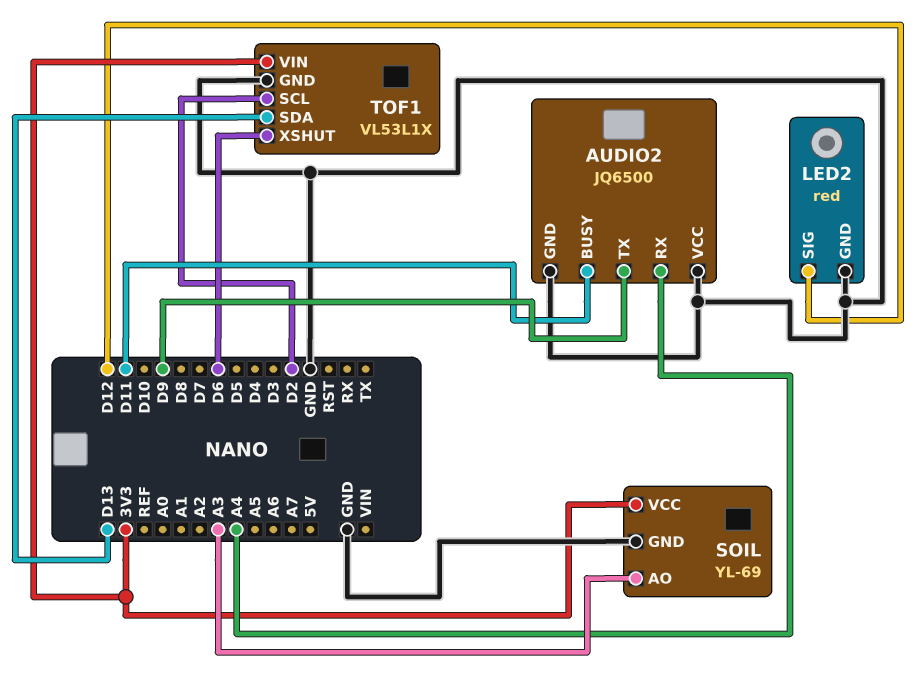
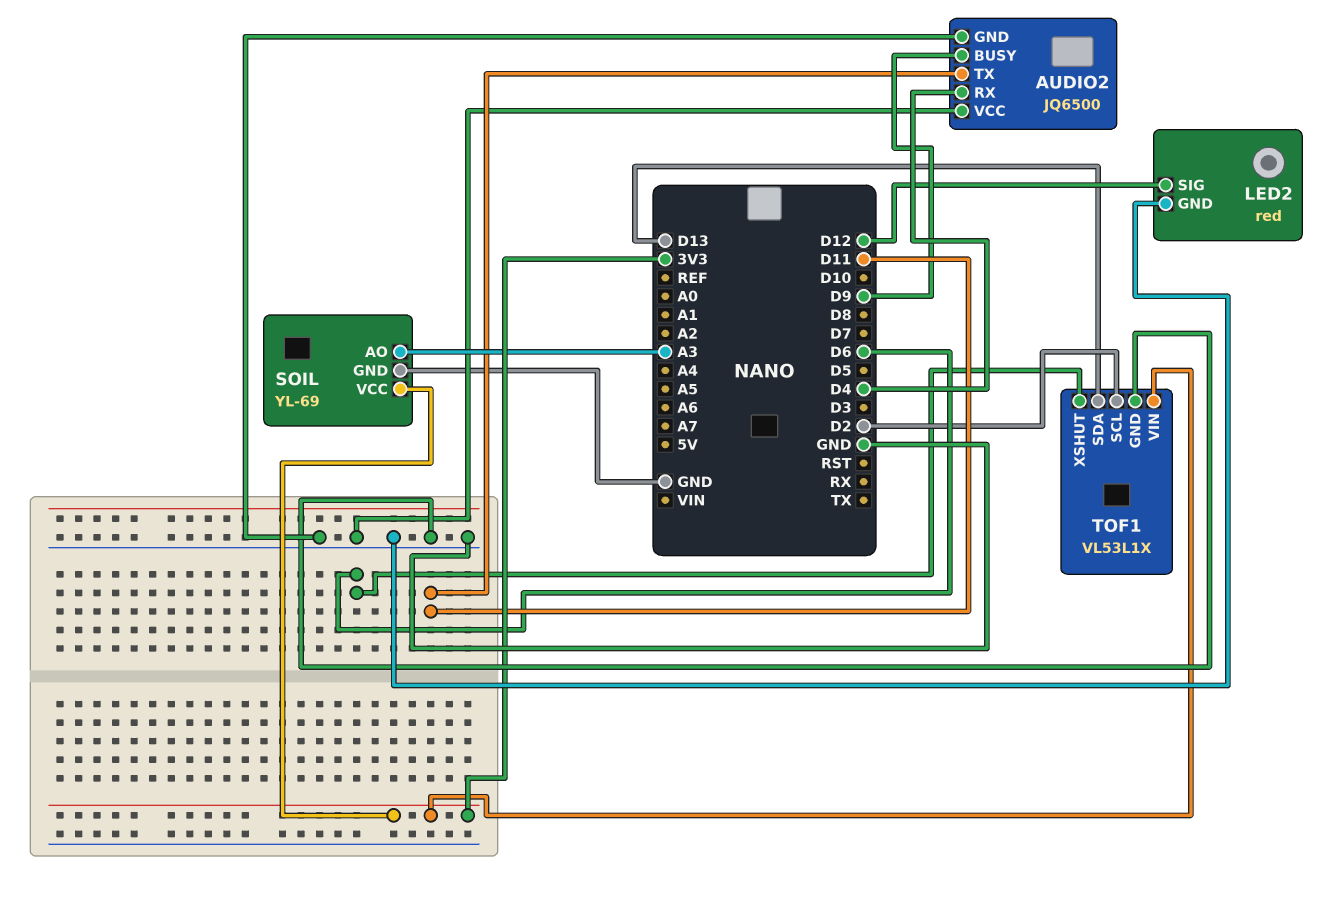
AUDIO2 pin BUSY: D11 -> D9
AUDIO2 pin RX: A4 -> D4
AUDIO2 pin TX: D9 -> D11

